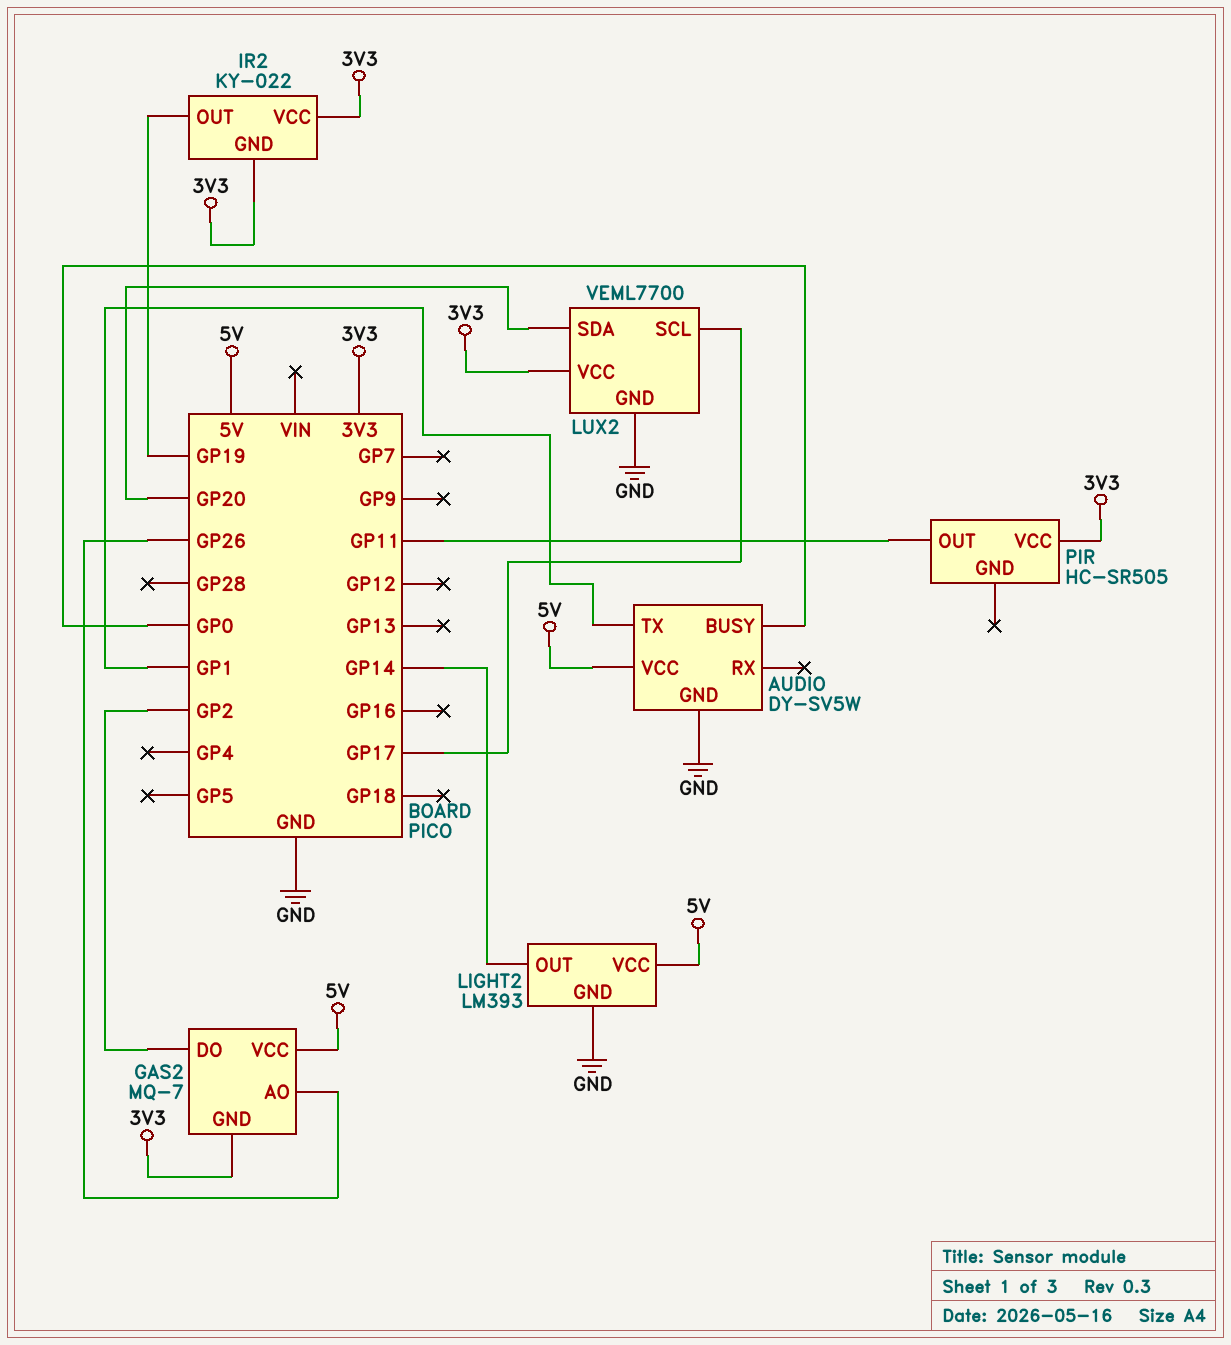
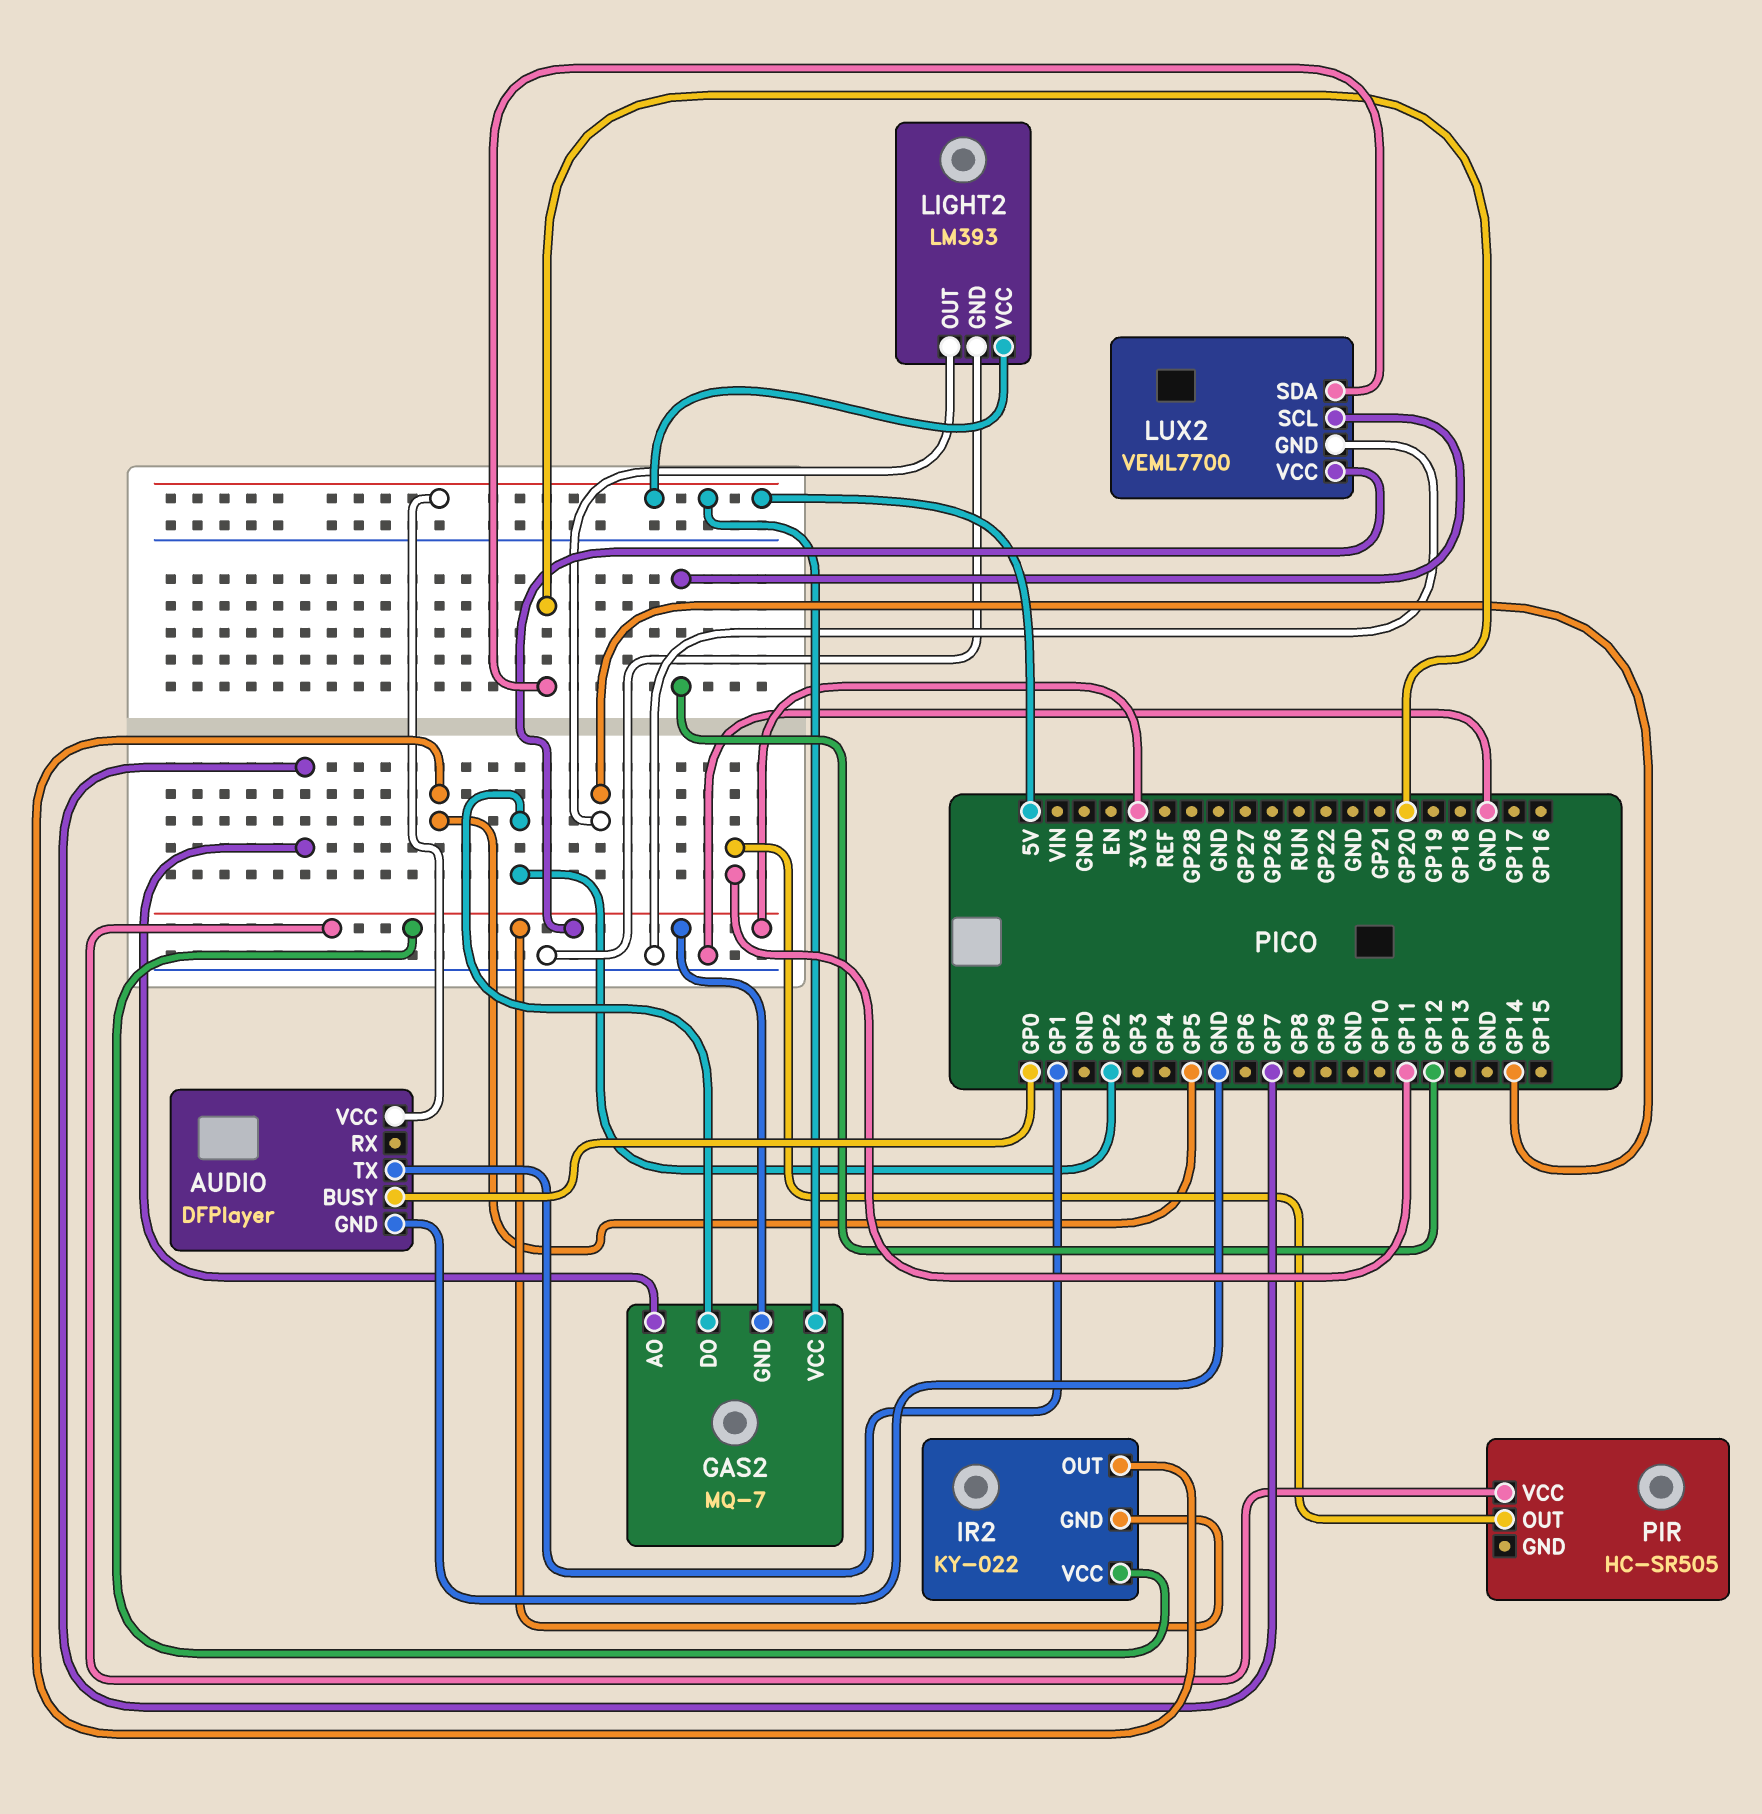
AUDIO: DY-SV5W -> DFPlayer
GAS2 pin AO: GP26 -> GP7
IR2 pin OUT: GP19 -> GP5
LUX2 pin SCL: GP17 -> GP12

